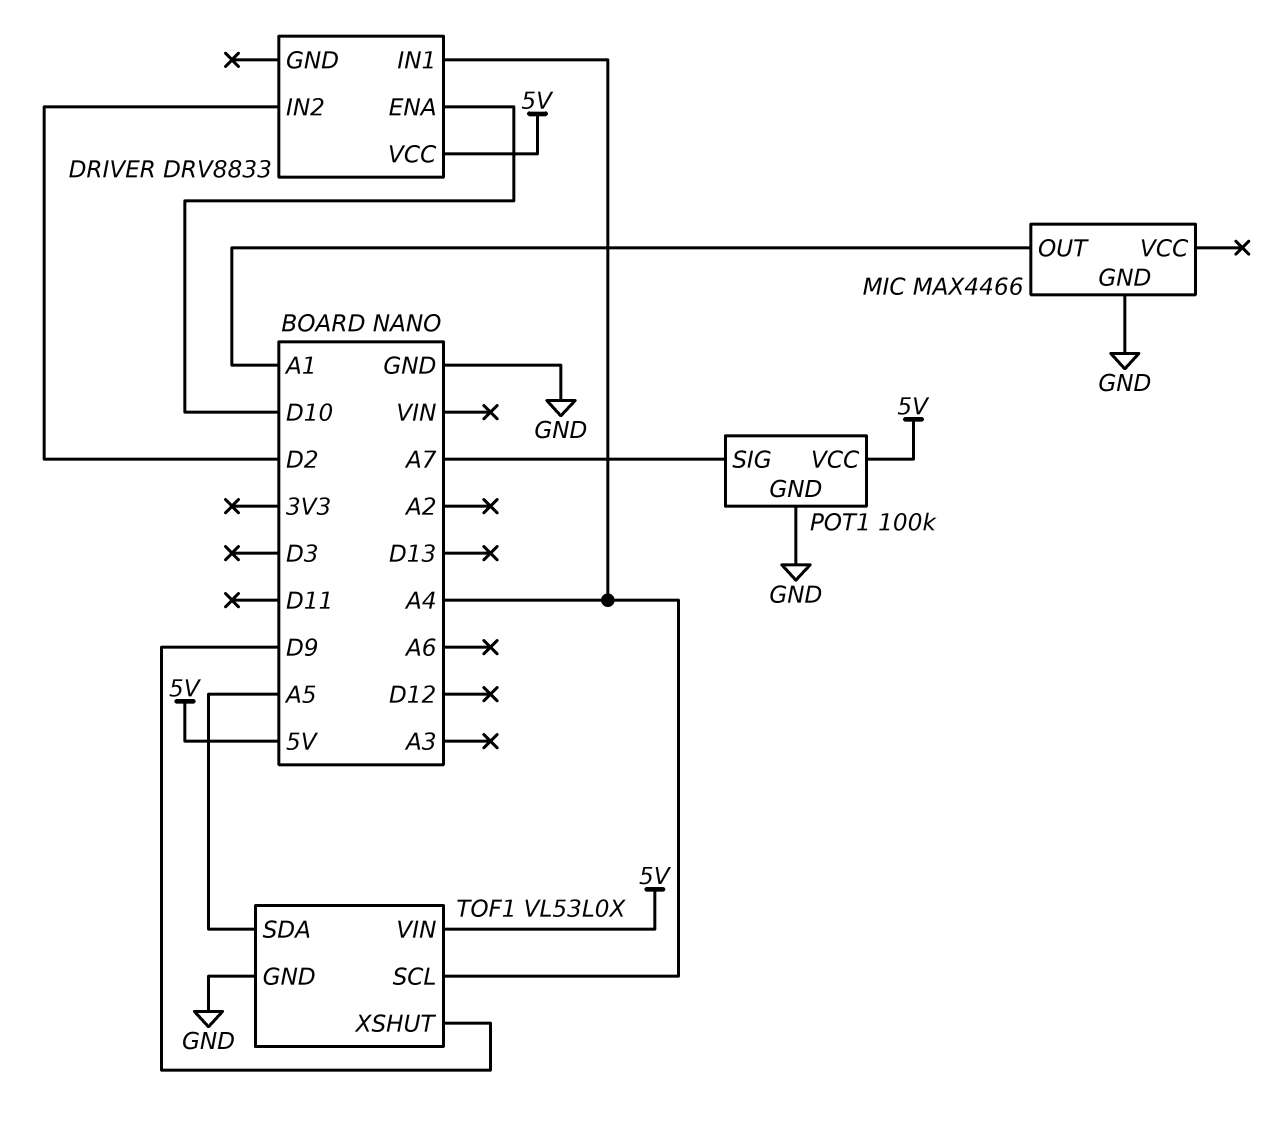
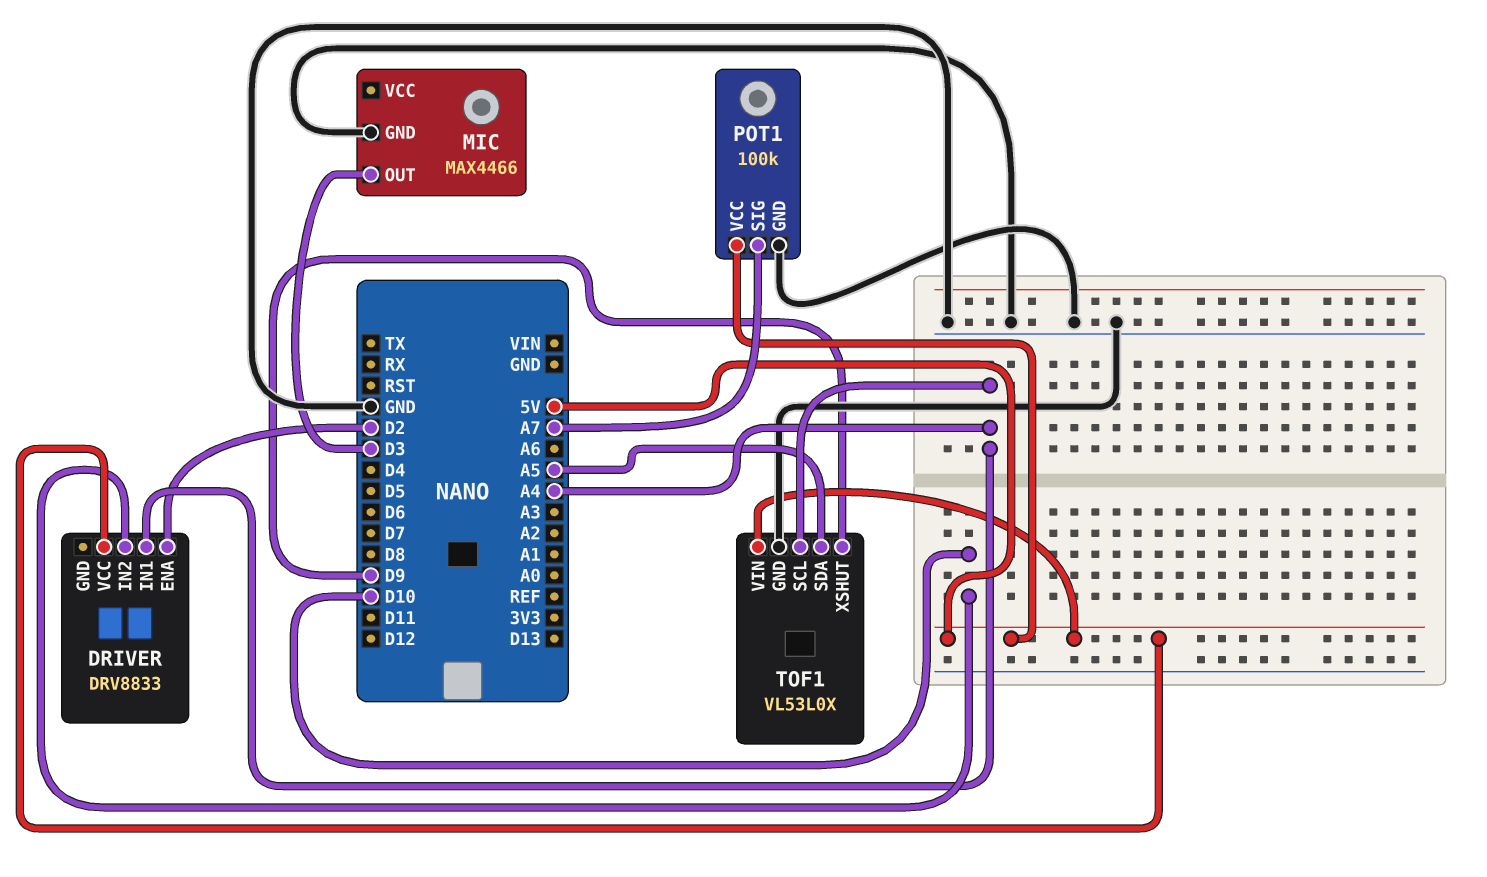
DRIVER pin ENA: D10 -> D2
DRIVER pin IN2: D2 -> D10
MIC pin OUT: A1 -> D3

